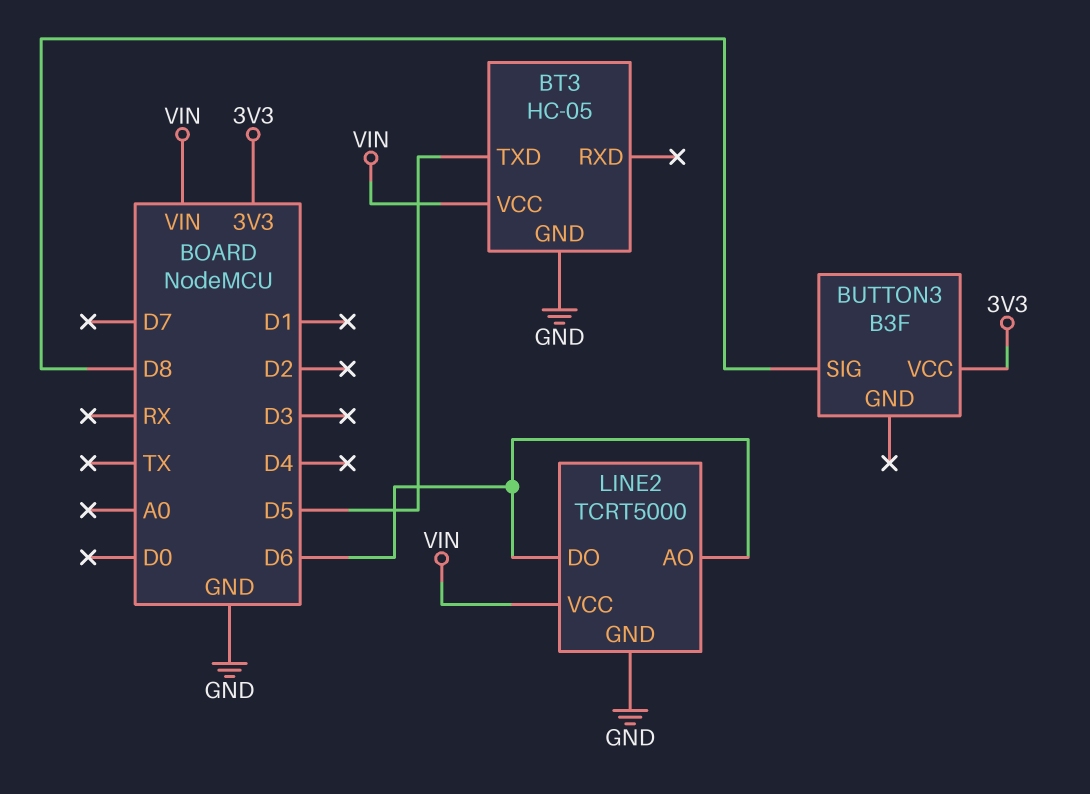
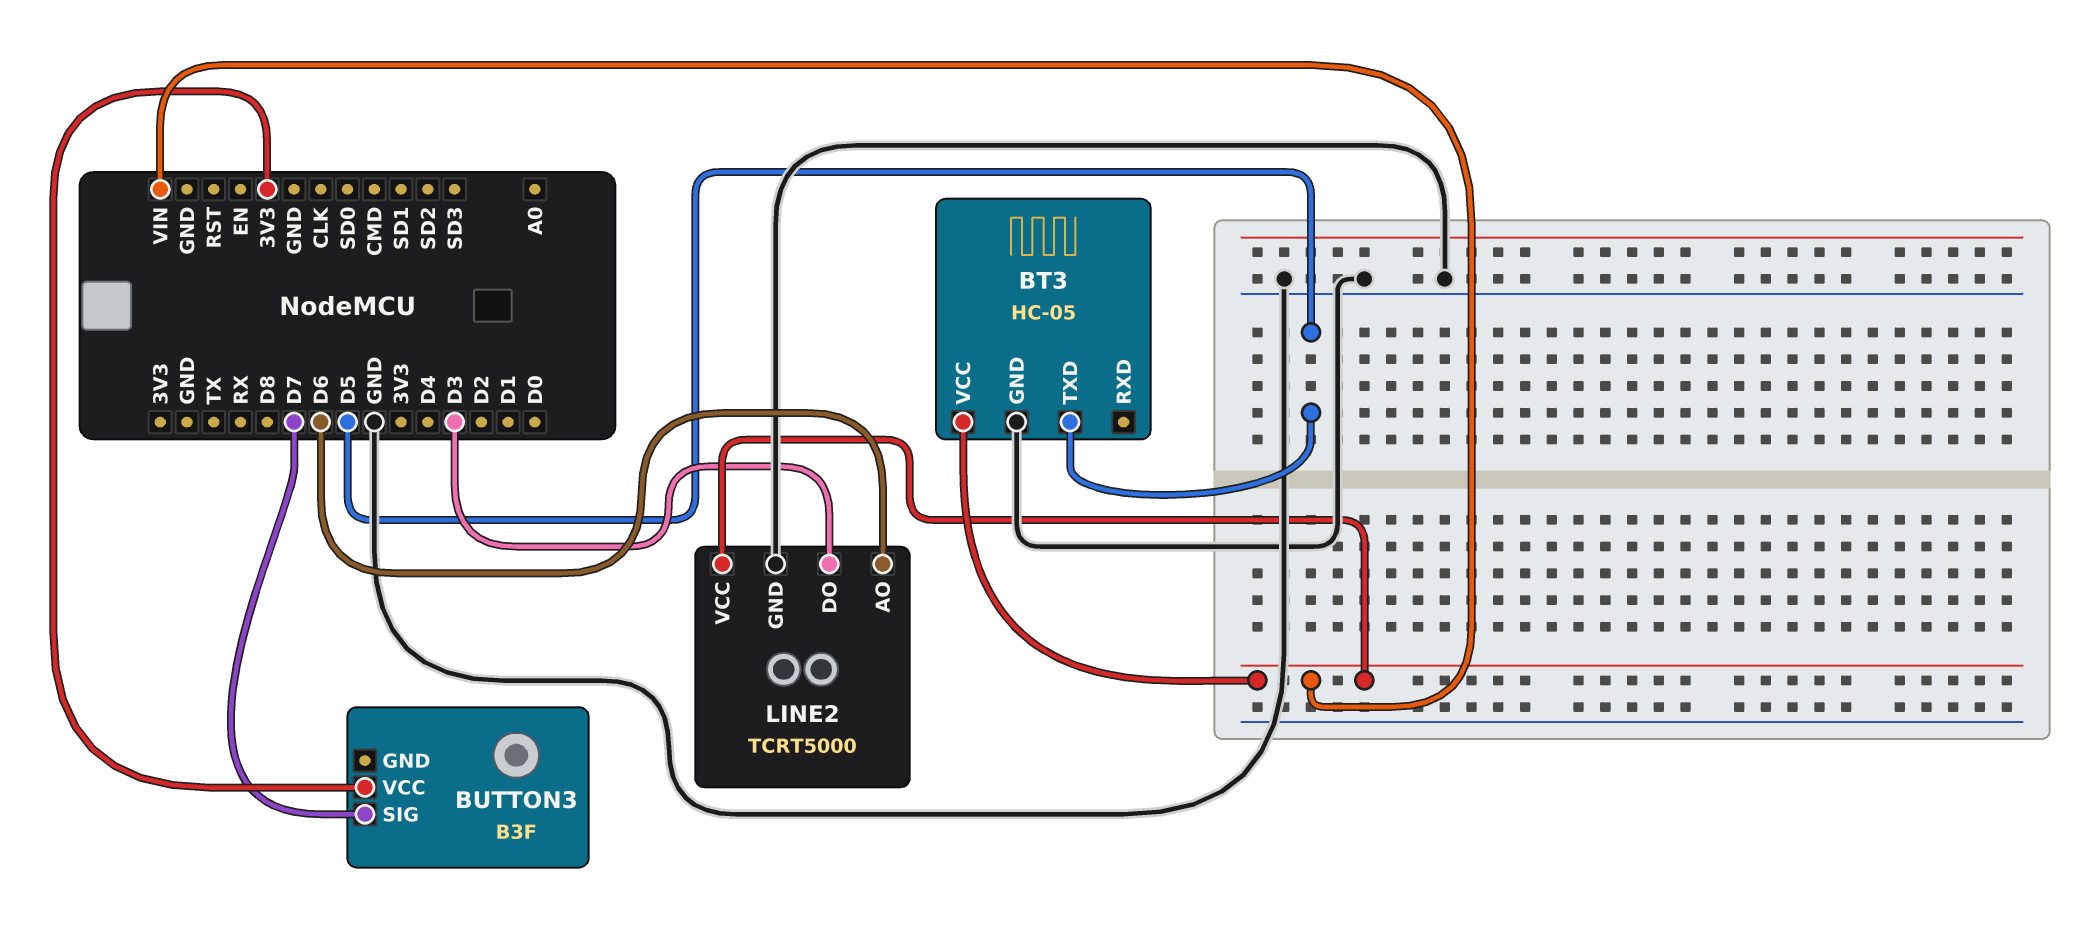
BUTTON3 pin SIG: D8 -> D7
LINE2 pin DO: D6 -> D3

